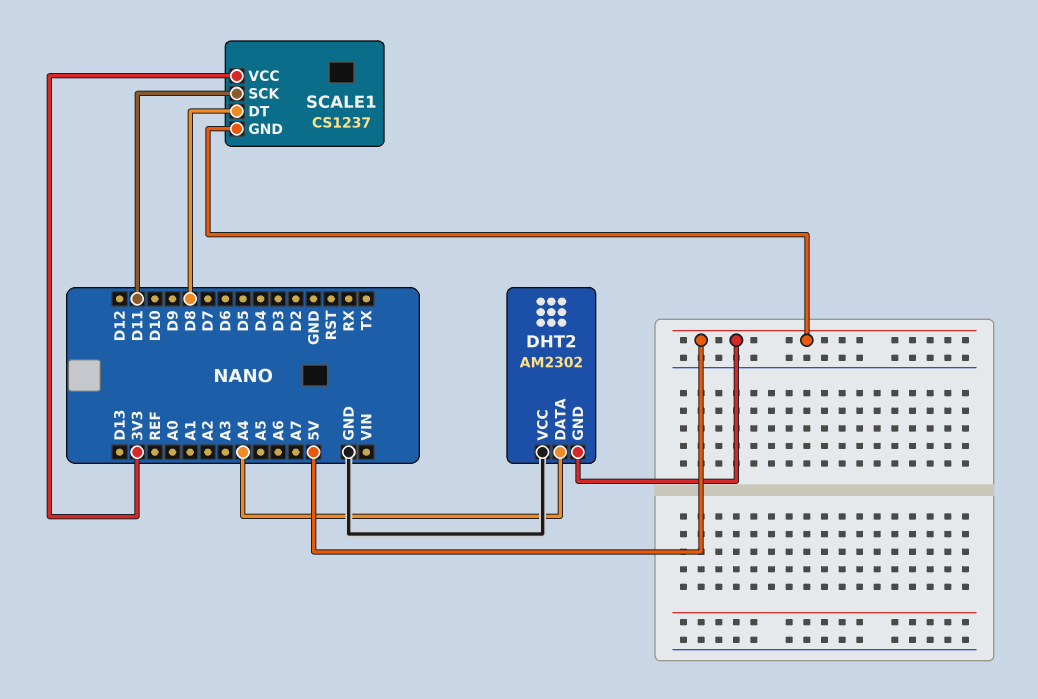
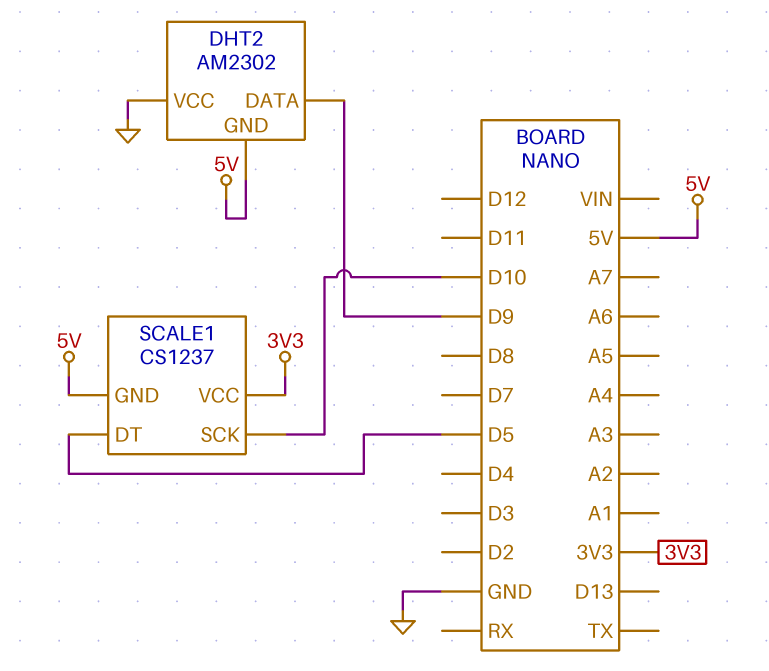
DHT2 pin DATA: A4 -> D9
SCALE1 pin DT: D8 -> D5
SCALE1 pin SCK: D11 -> D10

